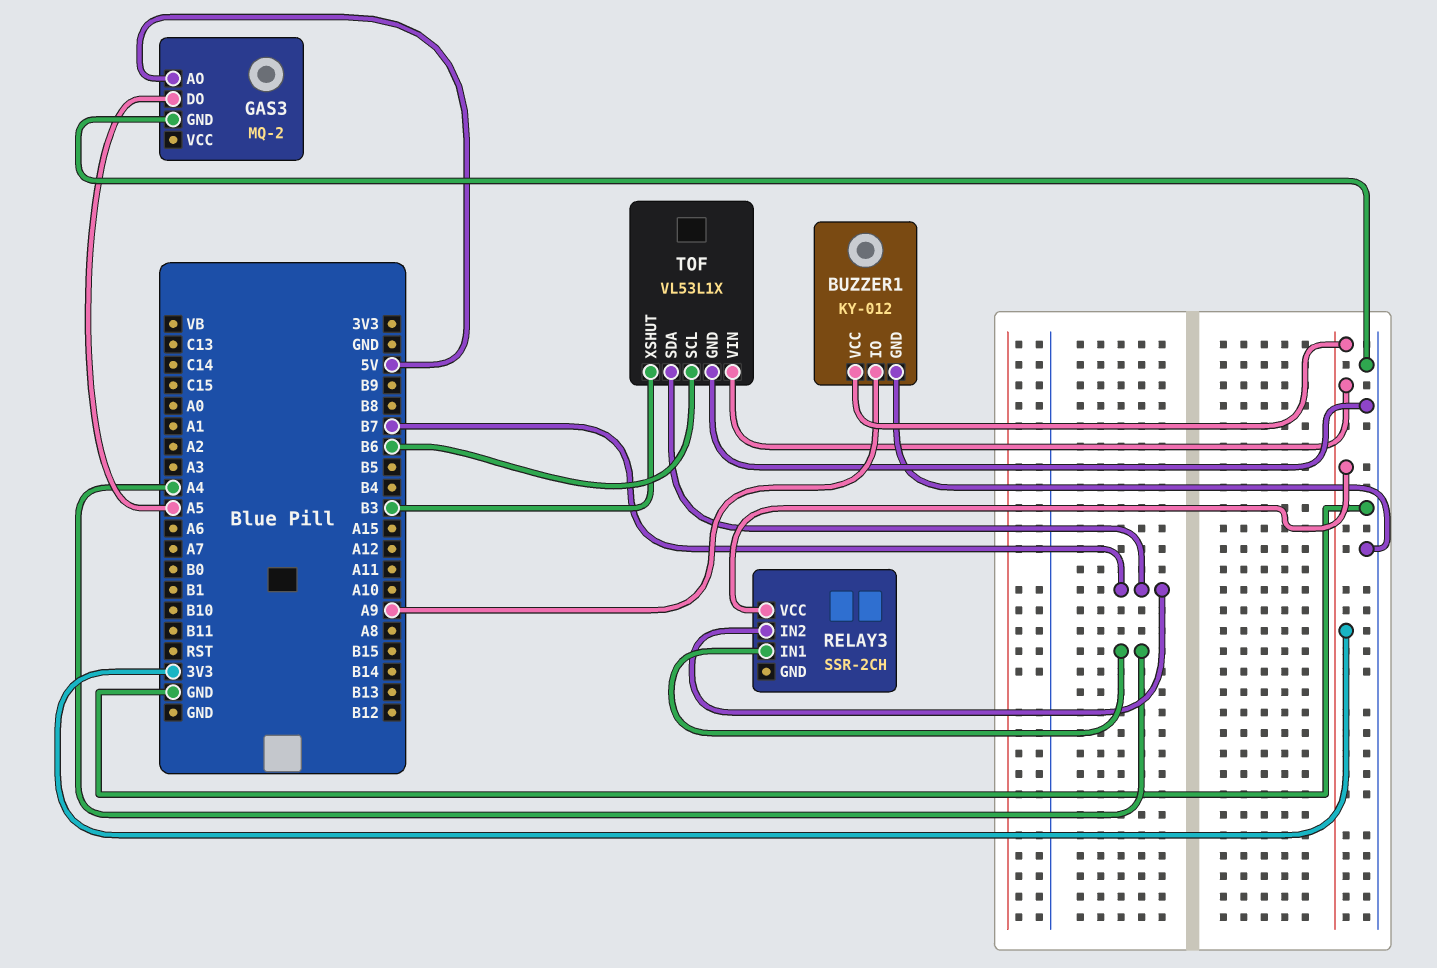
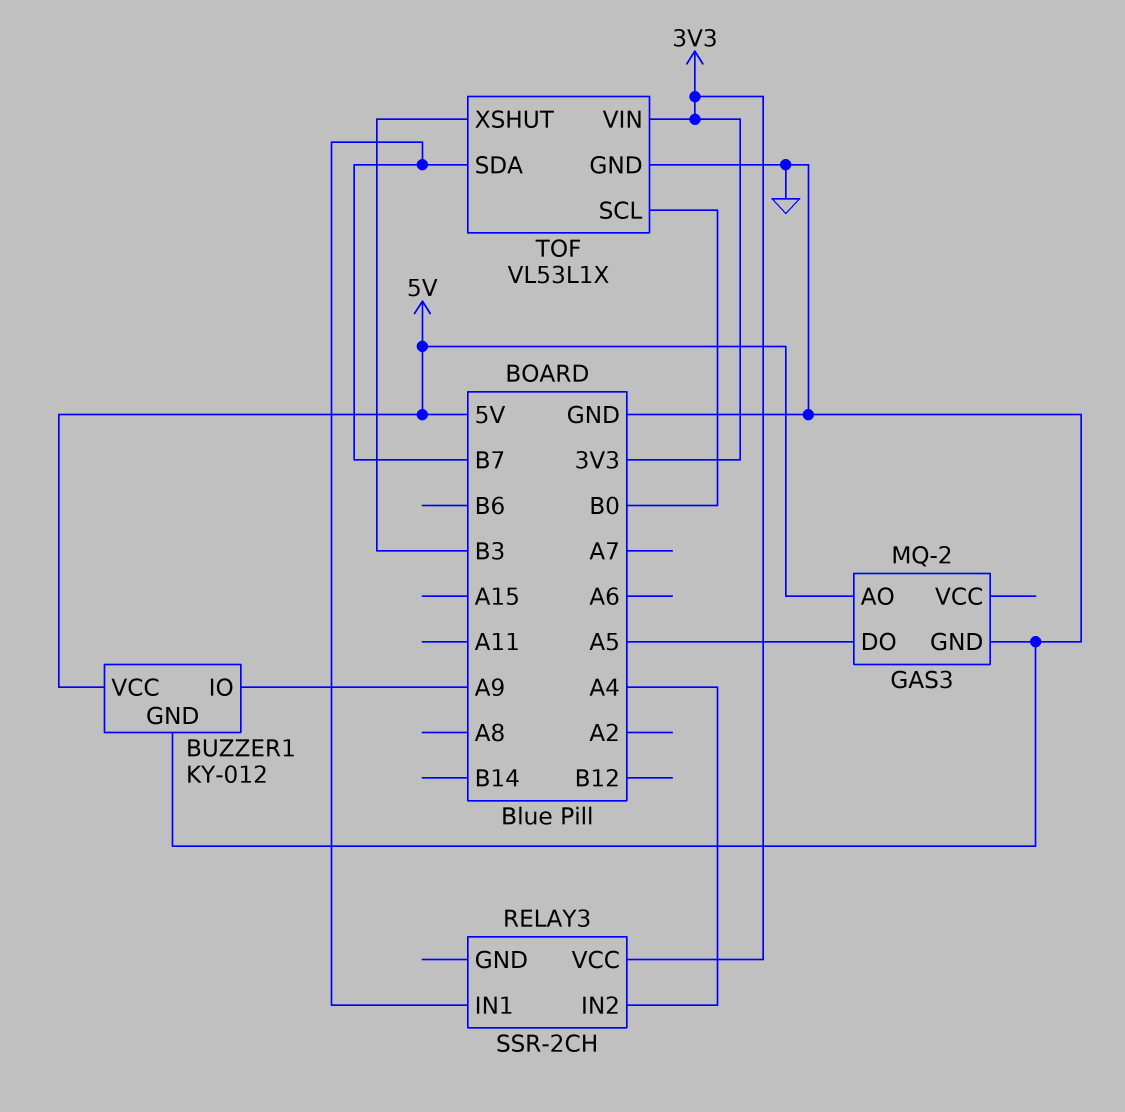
BUZZER1 pin VCC: 3V3 -> 5V
RELAY3 pin IN1: A4 -> B7
RELAY3 pin IN2: B7 -> A4
TOF pin SCL: B6 -> B0

